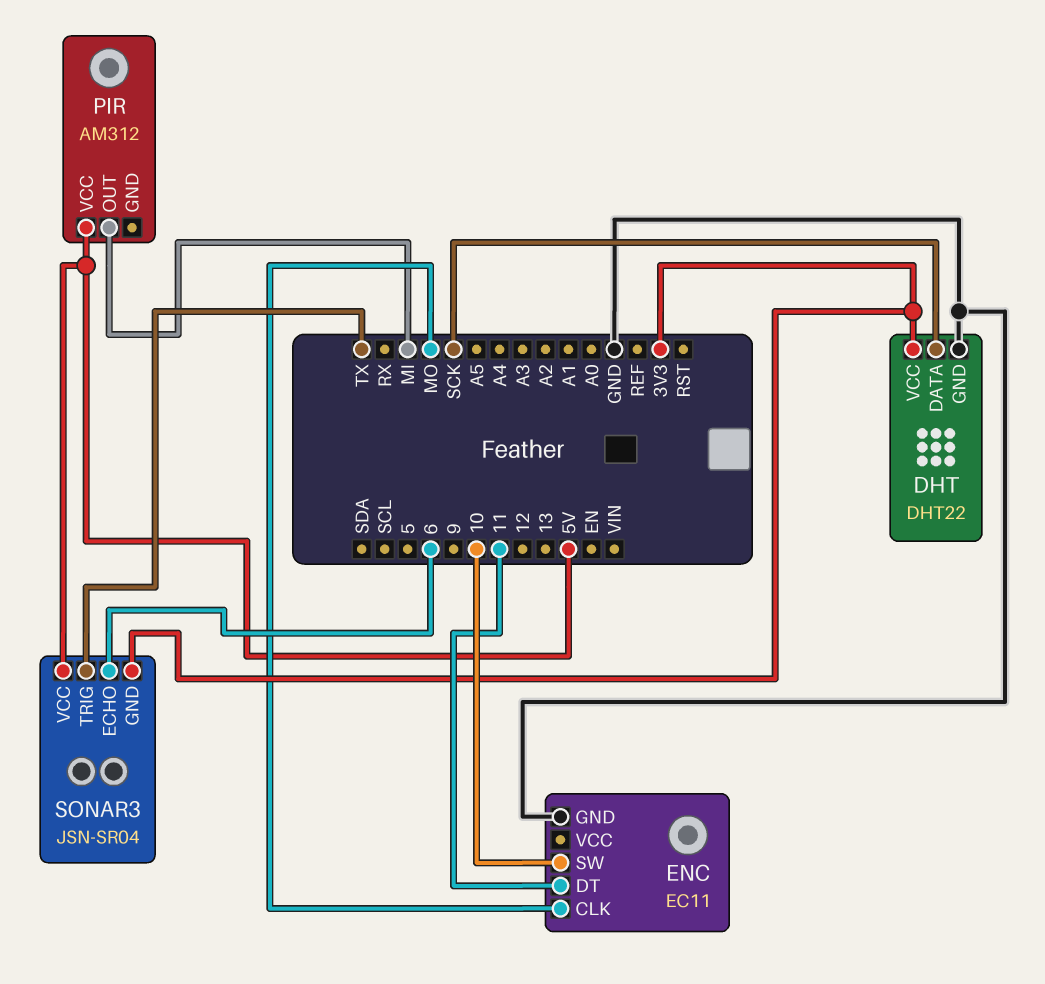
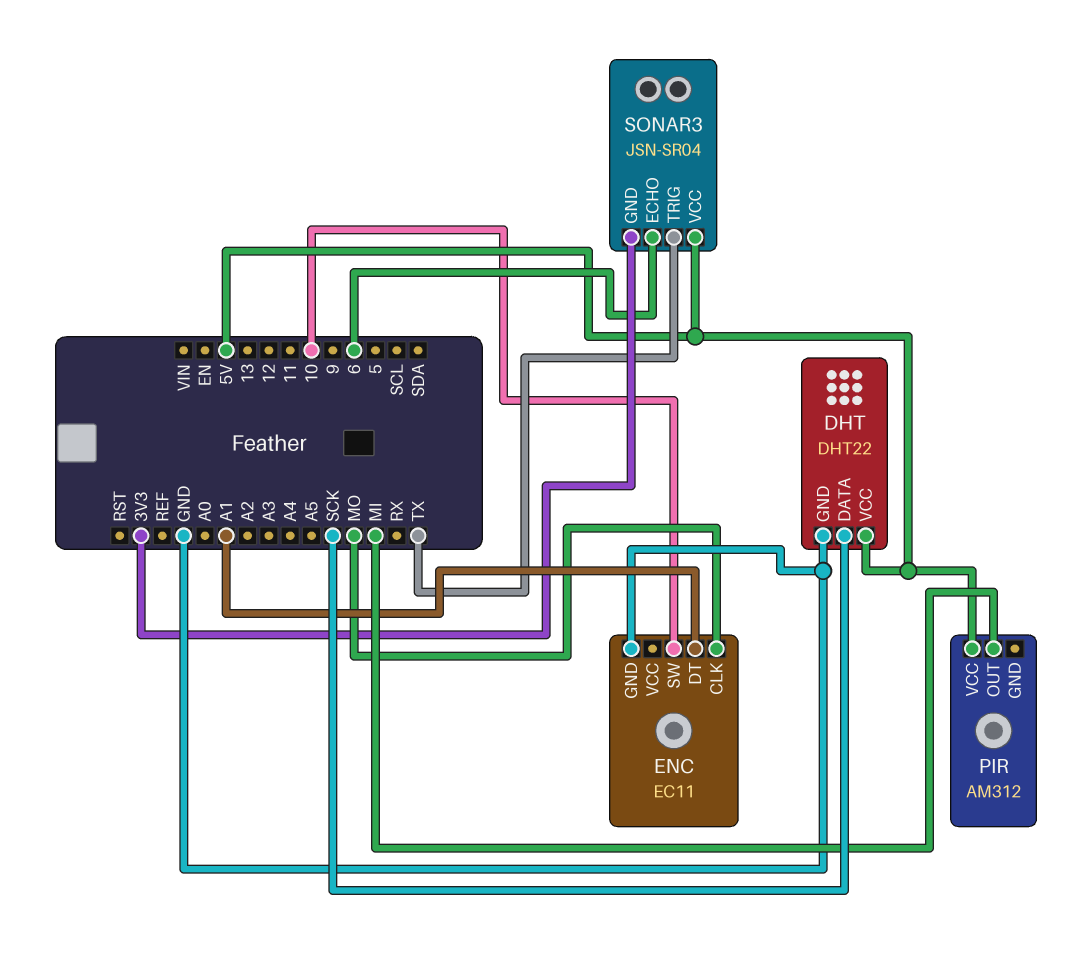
DHT pin VCC: 3V3 -> 5V
ENC pin DT: 11 -> A1

